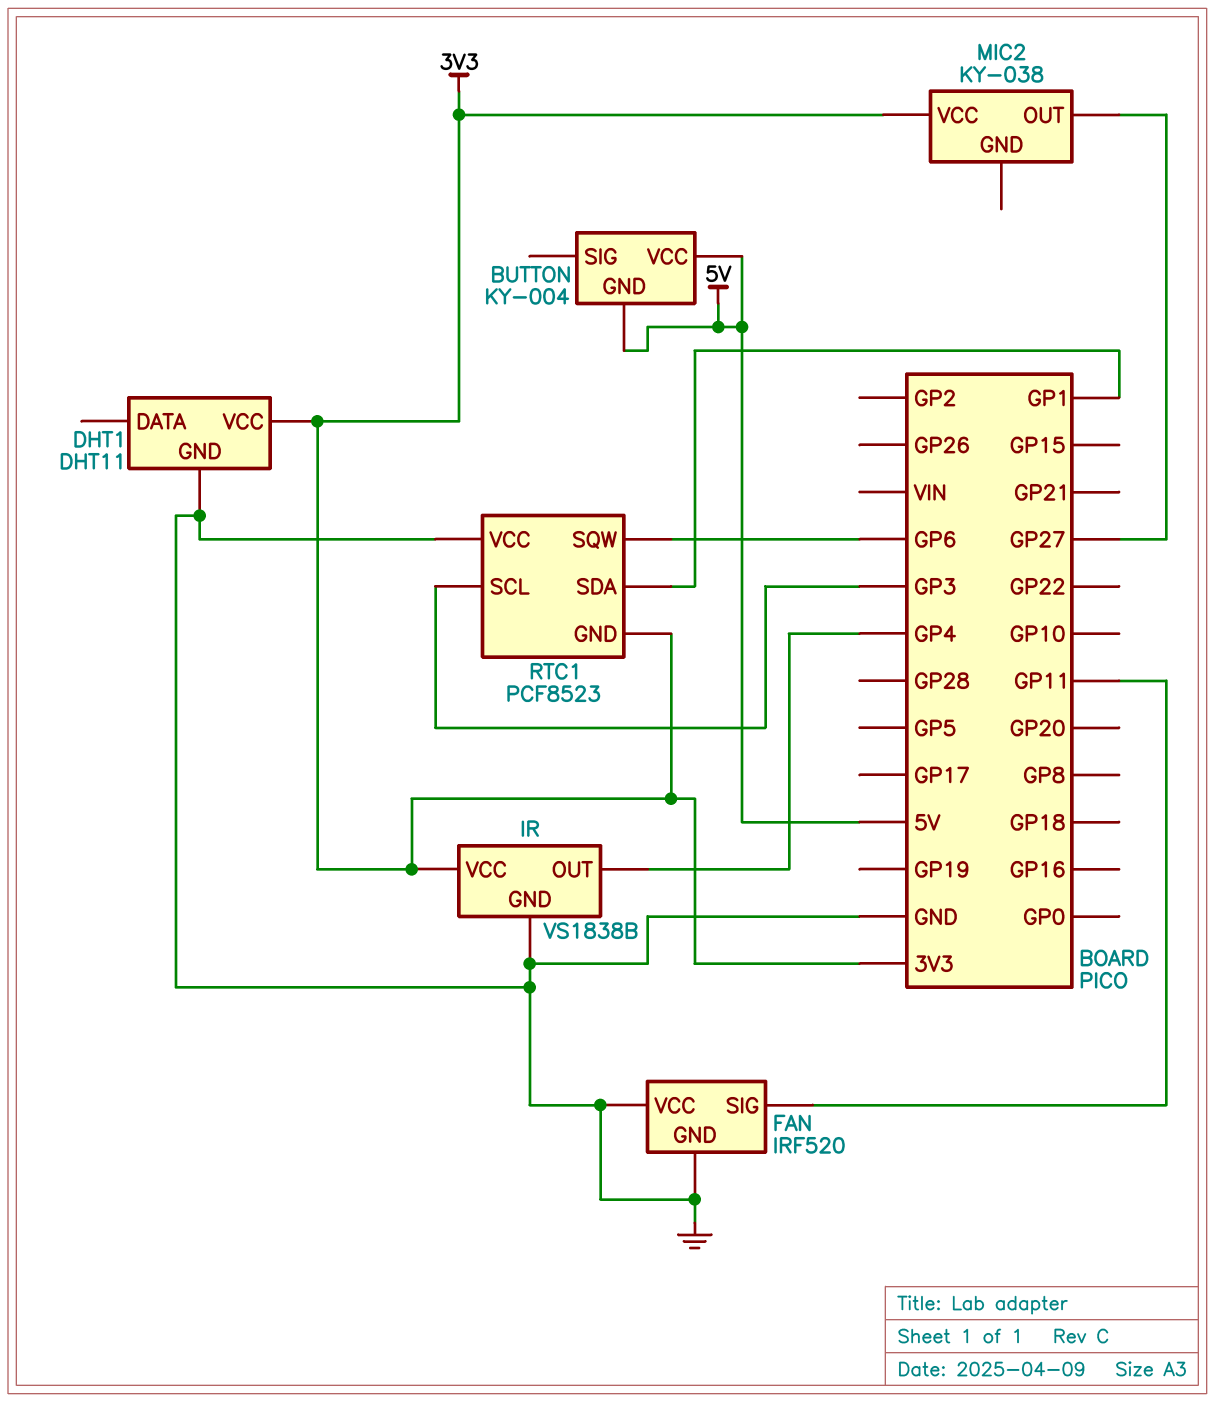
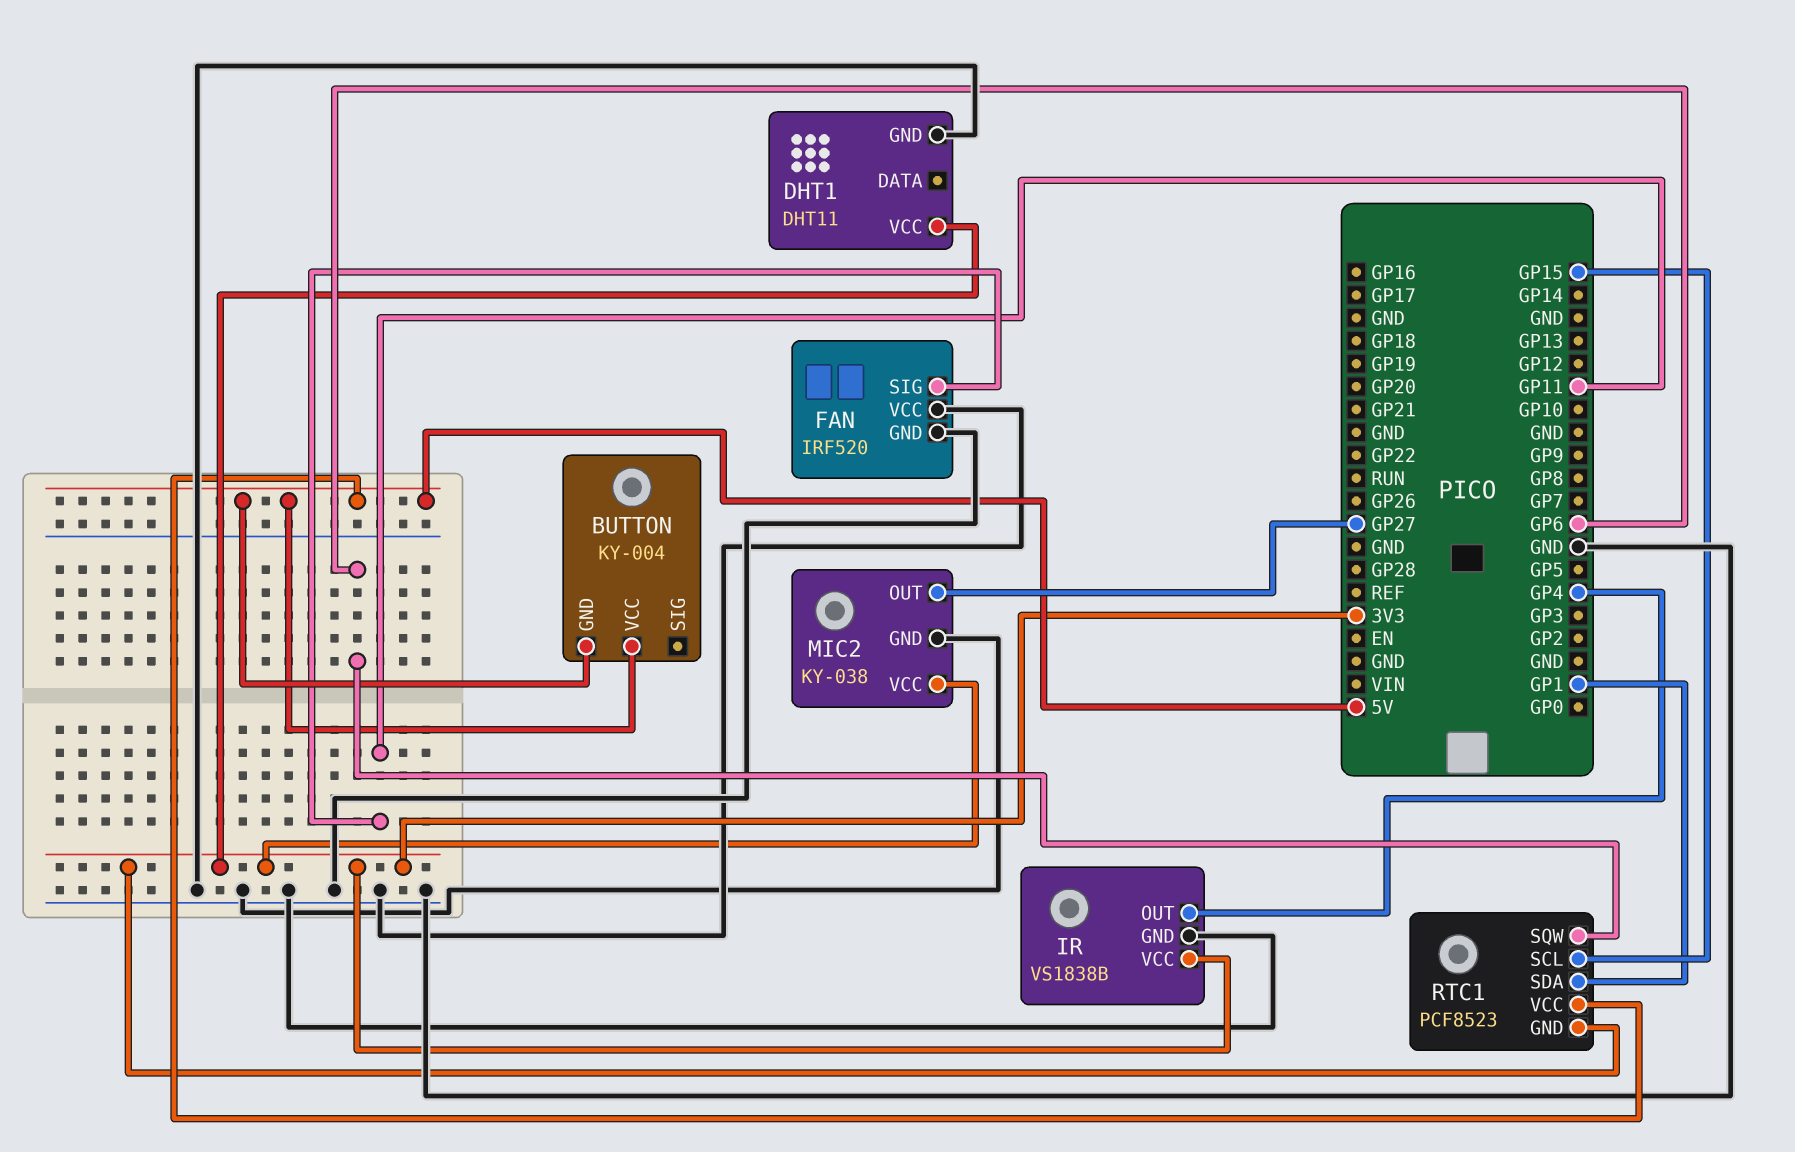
MIC2 pin GND: none -> GND
RTC1 pin SCL: GP3 -> GP15
RTC1 pin VCC: GND -> 5V

